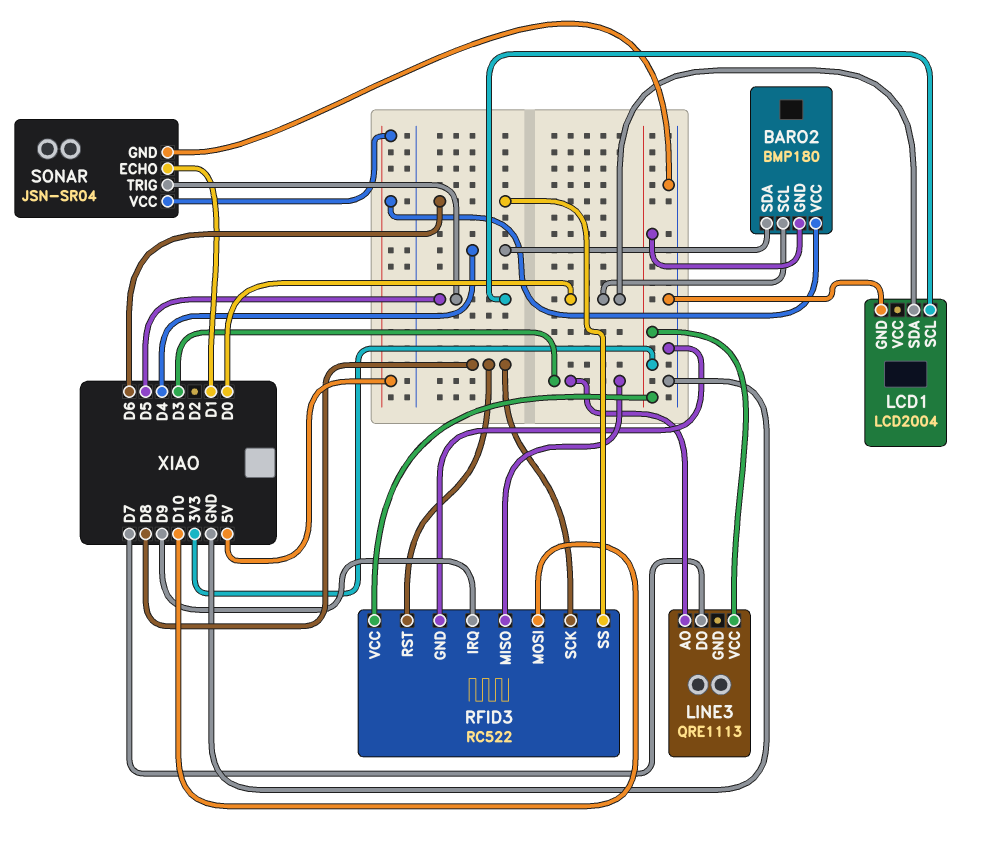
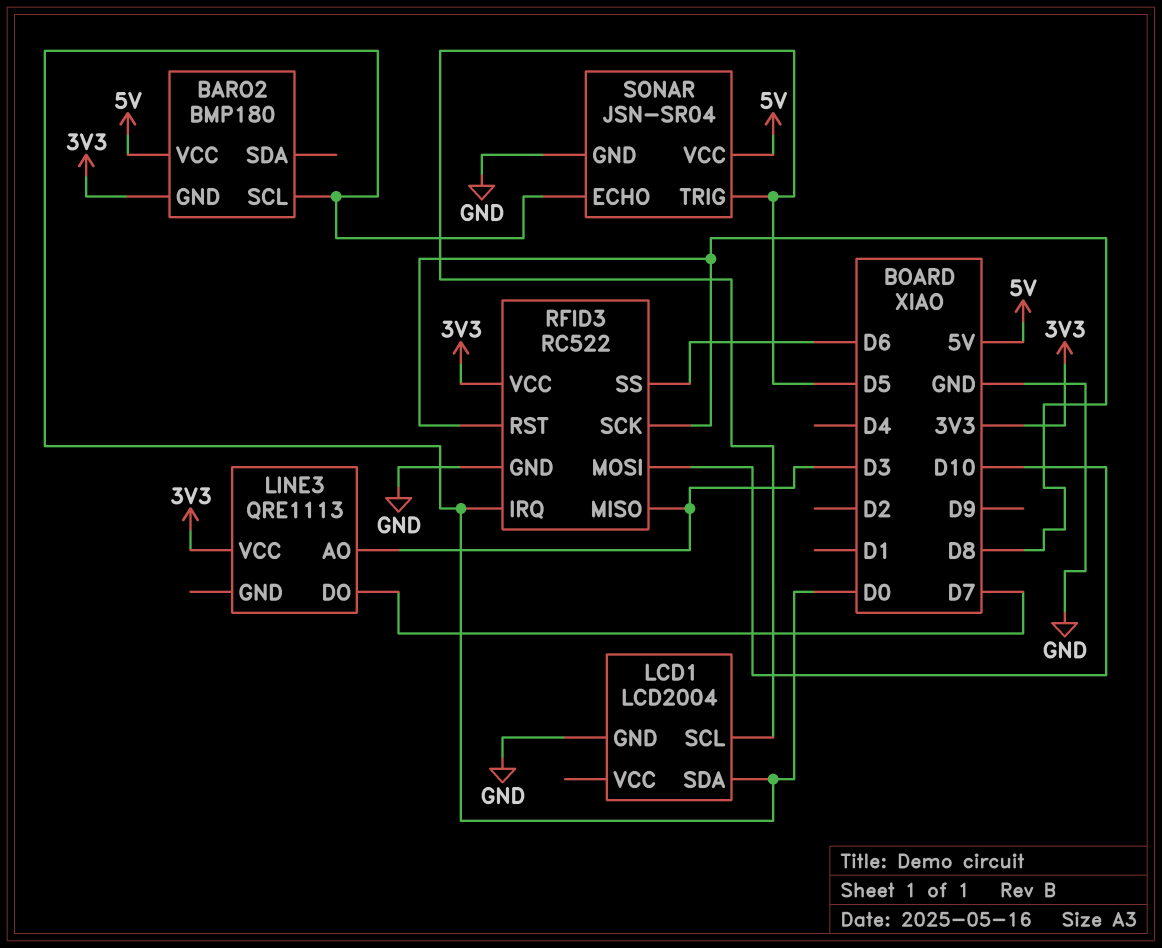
BARO2 pin SDA: D4 -> none
RFID3 pin IRQ: D9 -> D0
SONAR pin ECHO: D1 -> D0

